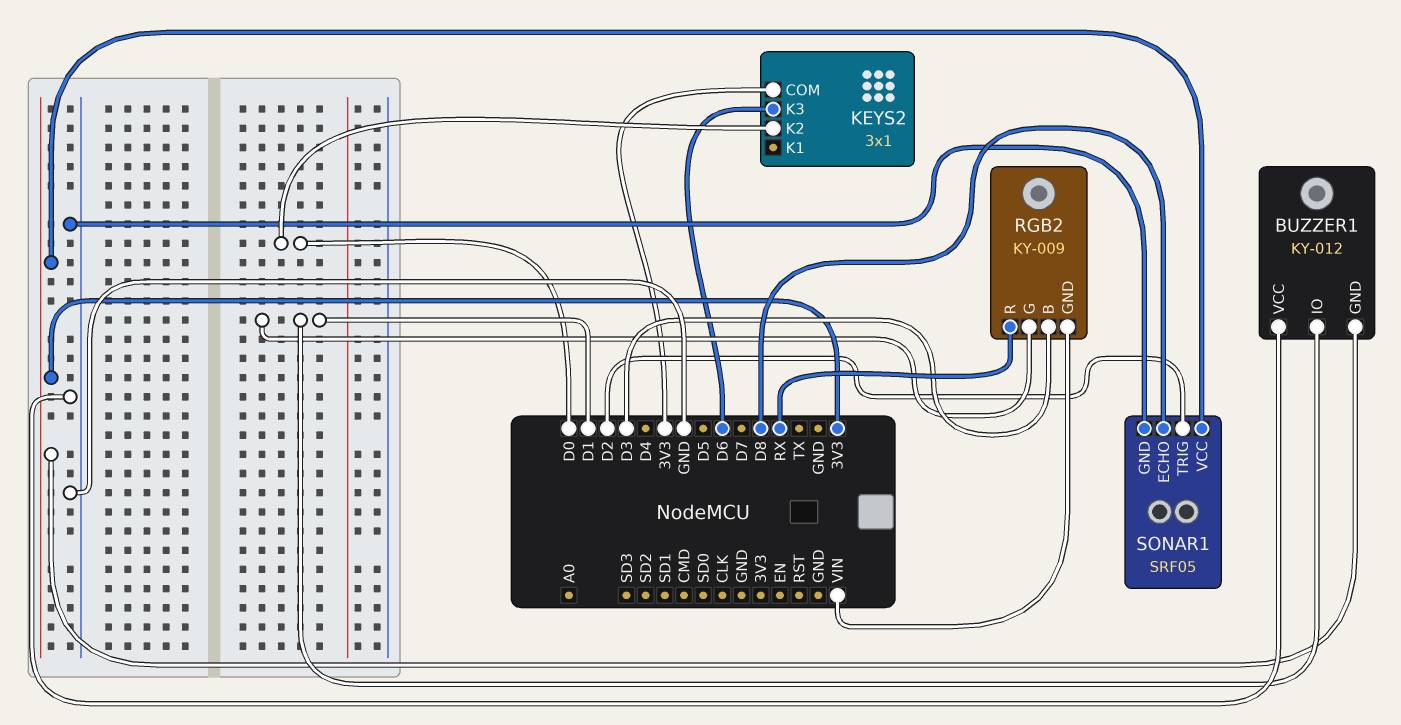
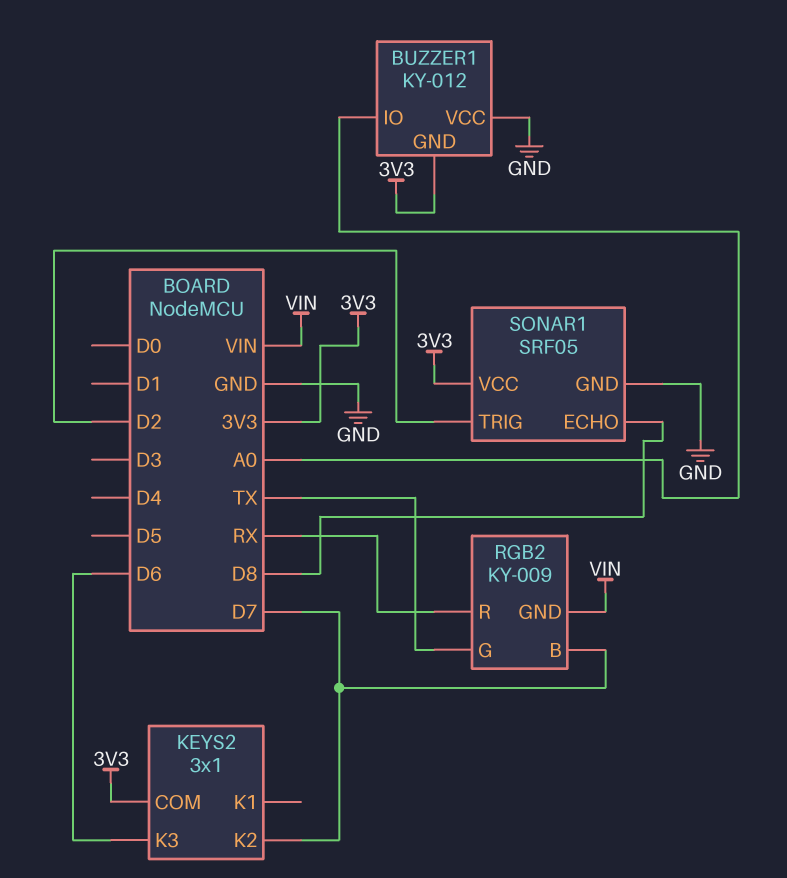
BUZZER1 pin IO: D1 -> A0
KEYS2 pin K2: D0 -> D7
RGB2 pin B: D3 -> D7
RGB2 pin G: D1 -> TX

